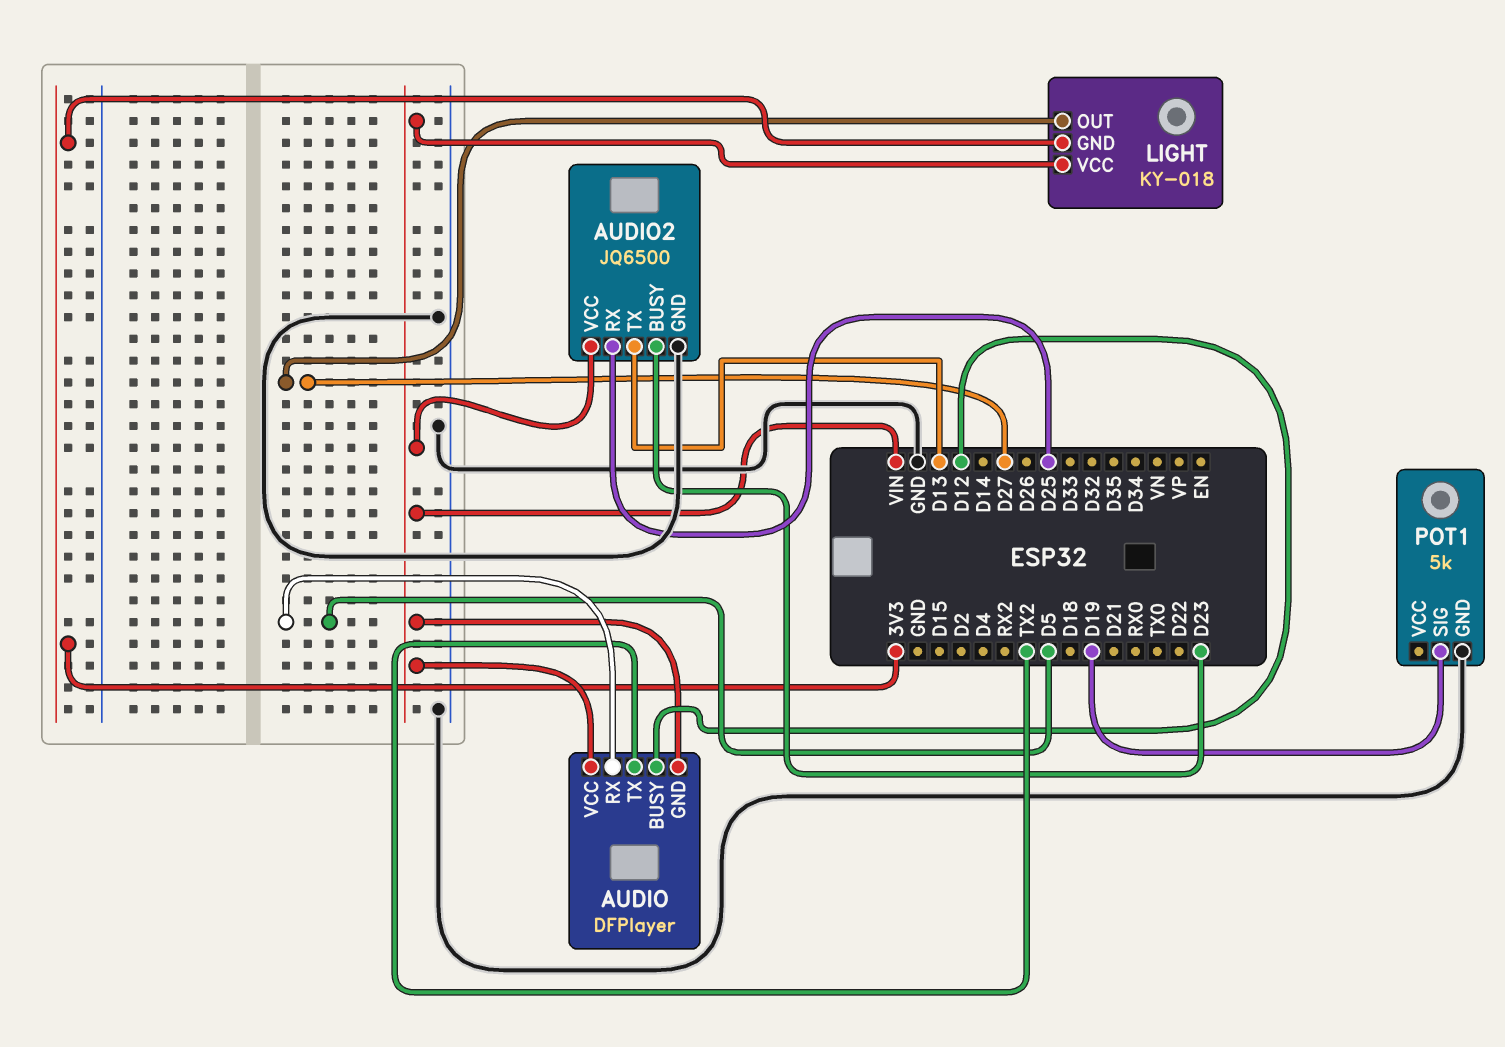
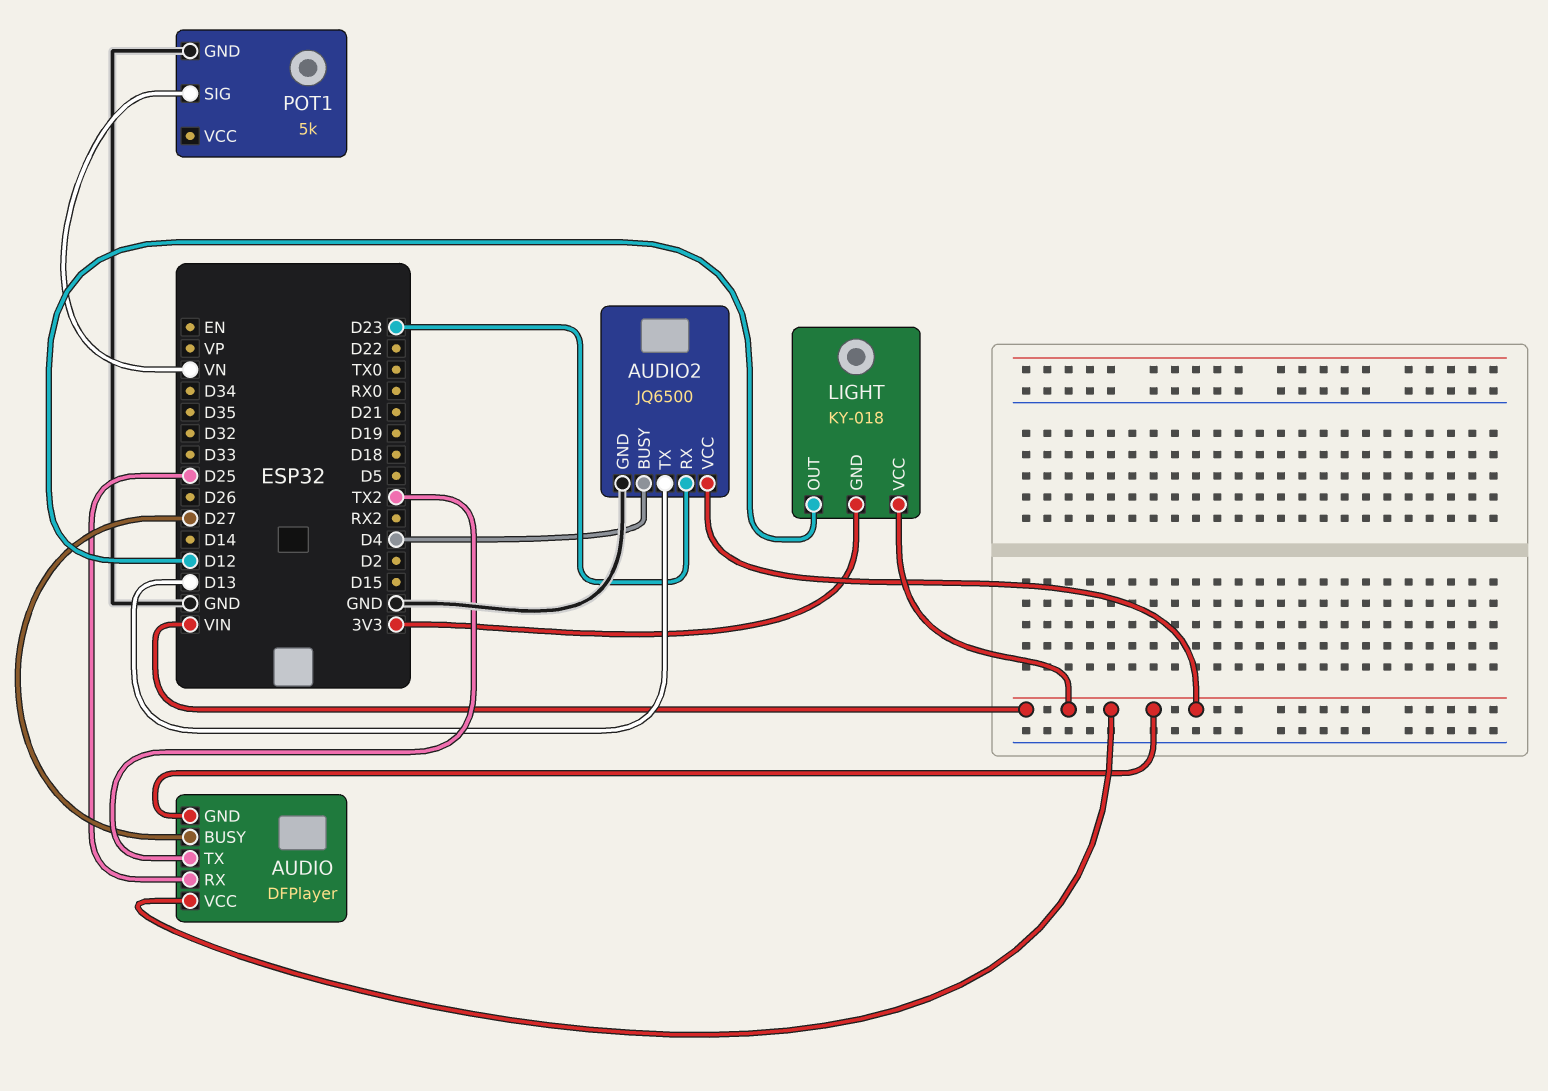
AUDIO pin BUSY: D12 -> D27
AUDIO pin RX: D5 -> D25
AUDIO2 pin BUSY: D23 -> D4
AUDIO2 pin RX: D25 -> D23
LIGHT pin OUT: D27 -> D12
POT1 pin SIG: D19 -> VN

